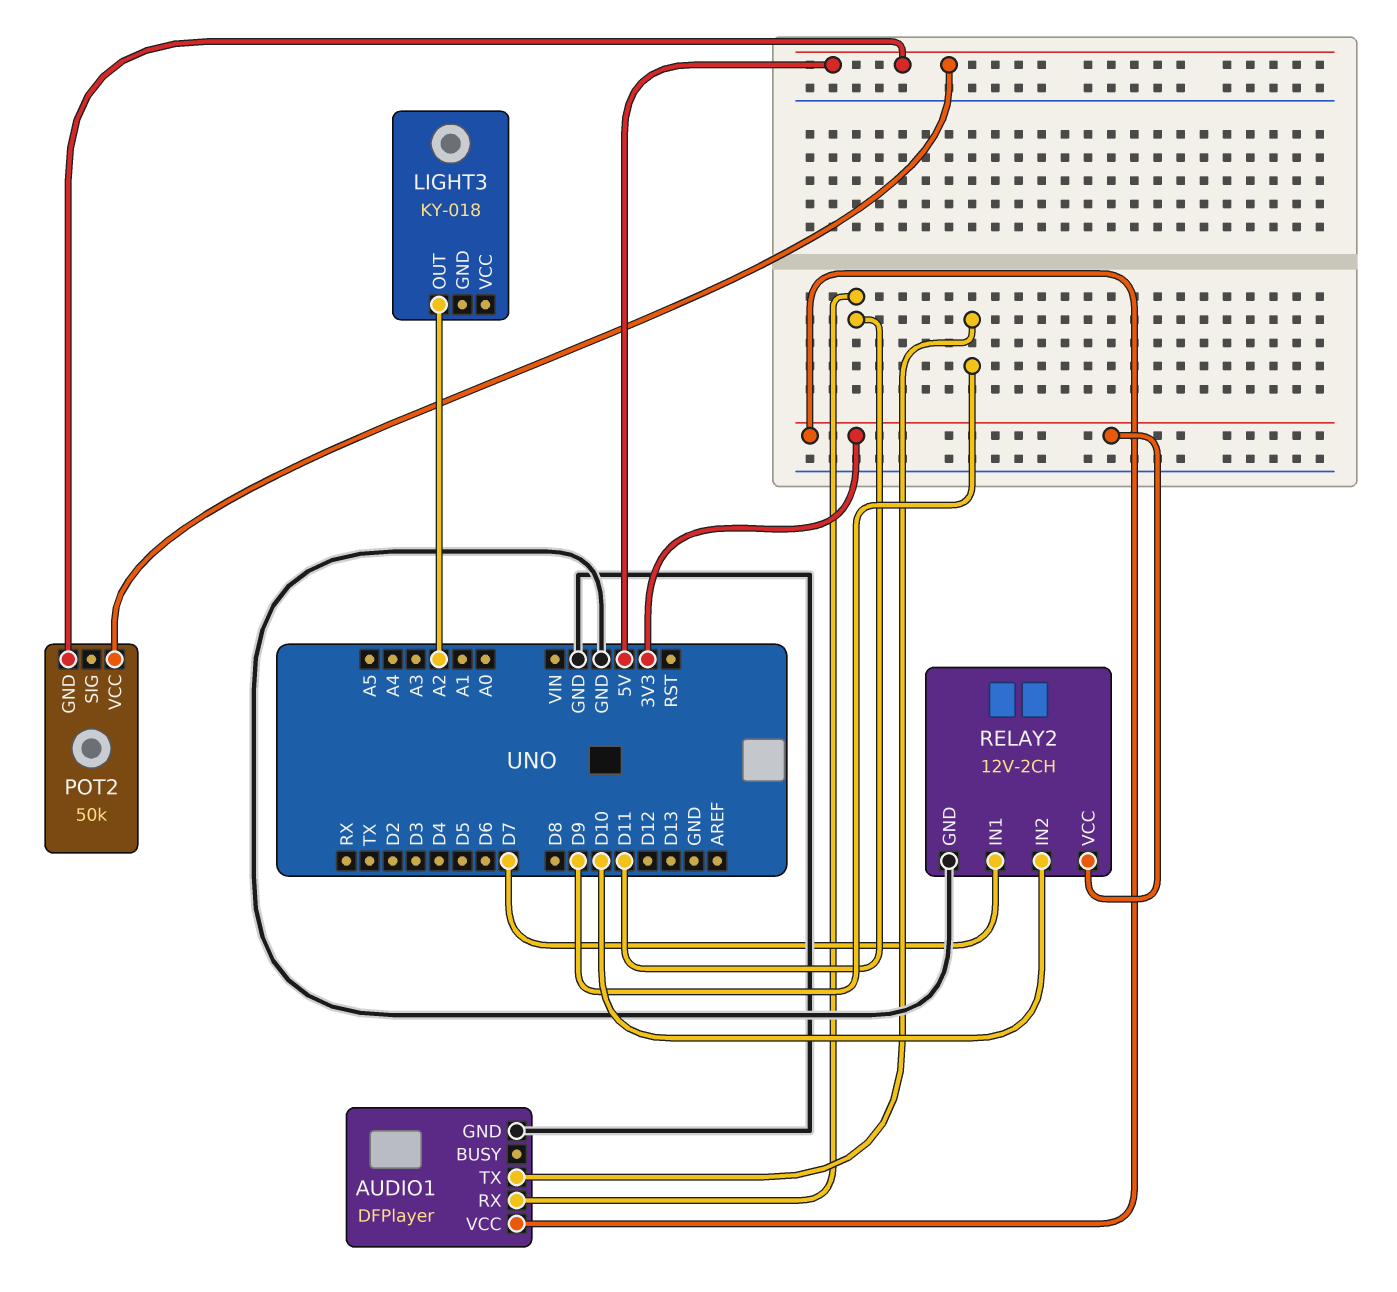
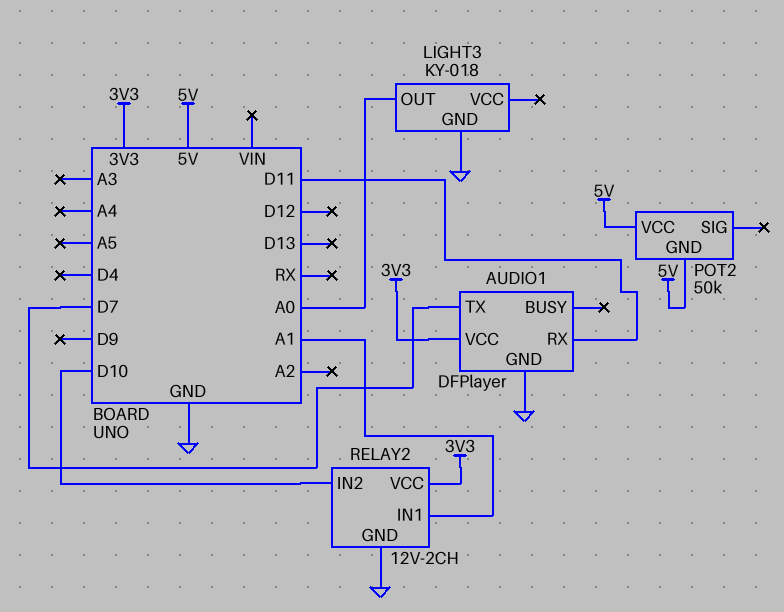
AUDIO1 pin TX: D9 -> D7
LIGHT3 pin GND: none -> GND
LIGHT3 pin OUT: A2 -> A0
RELAY2 pin IN1: D7 -> A1

